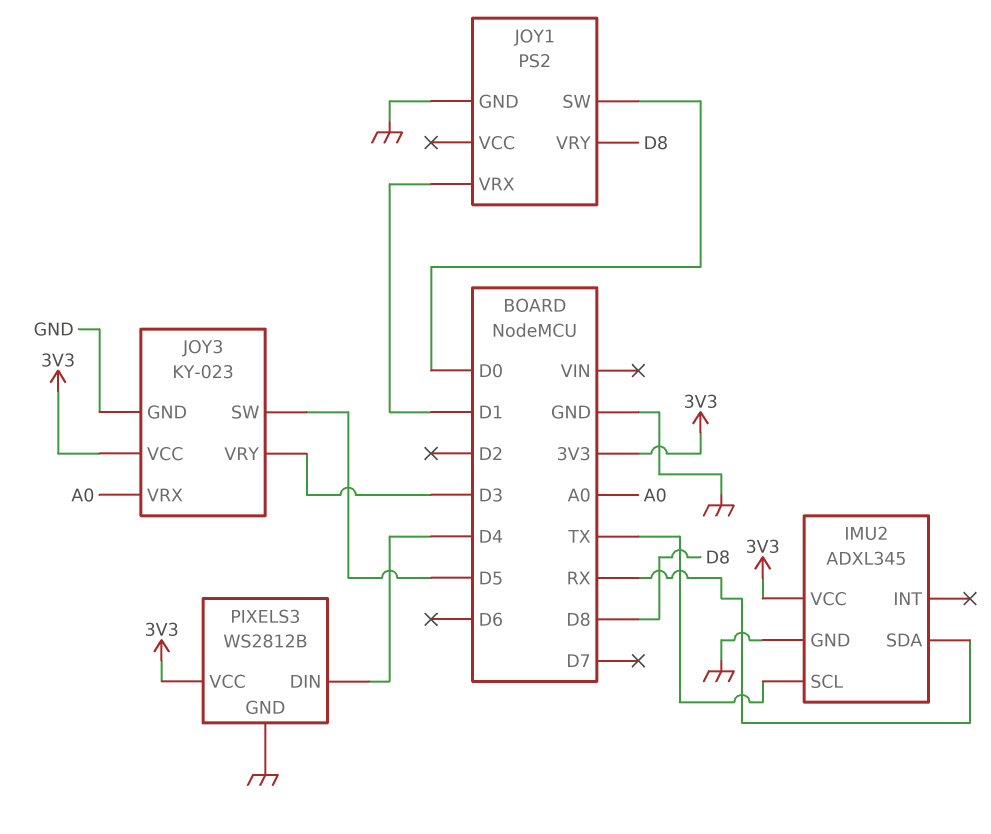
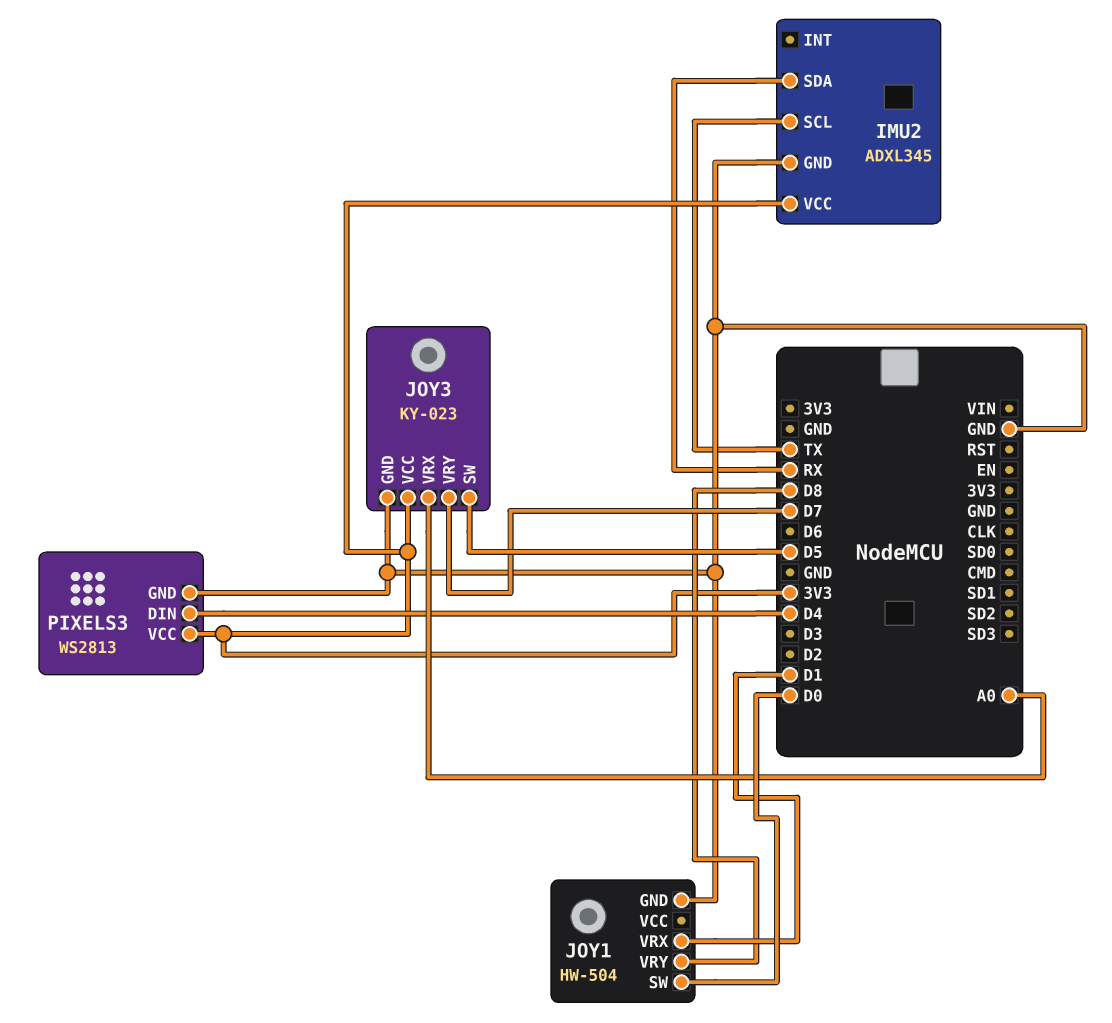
JOY1: PS2 -> HW-504
JOY3 pin VRY: D3 -> D7
PIXELS3: WS2812B -> WS2813

